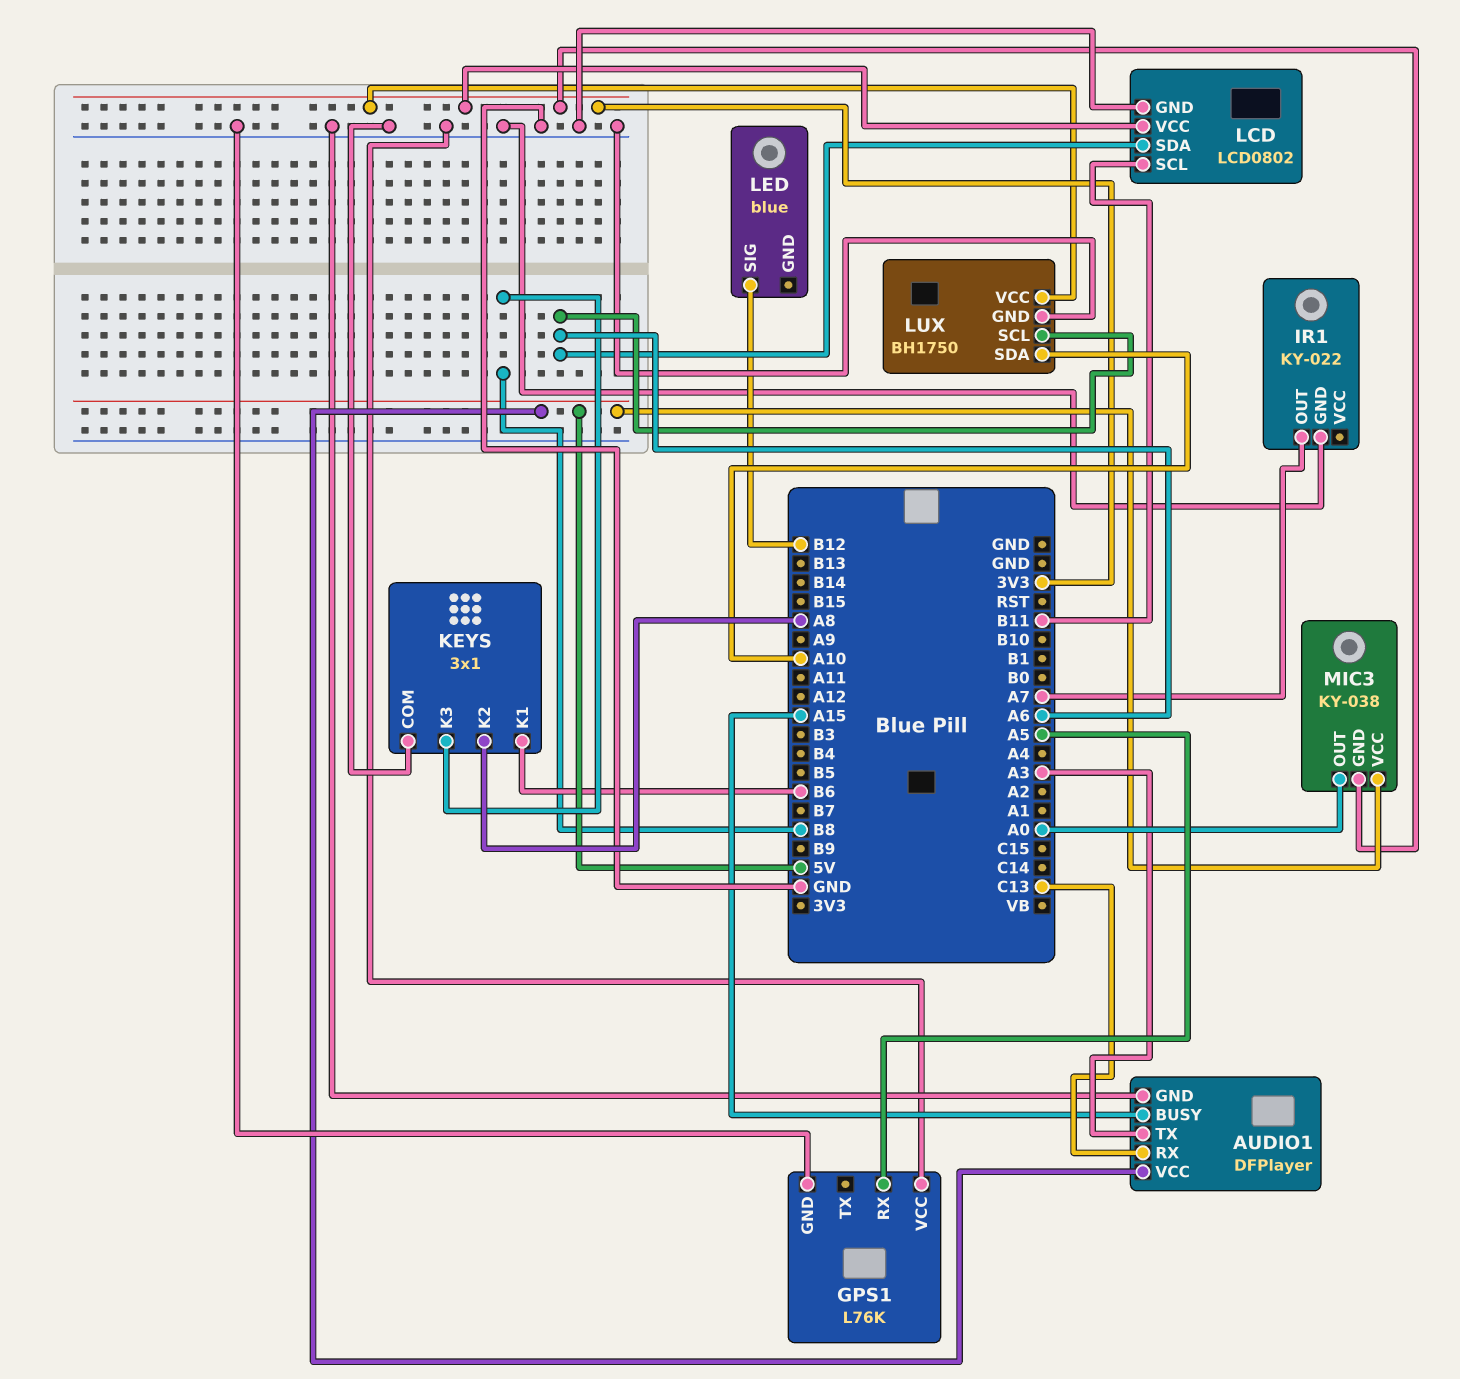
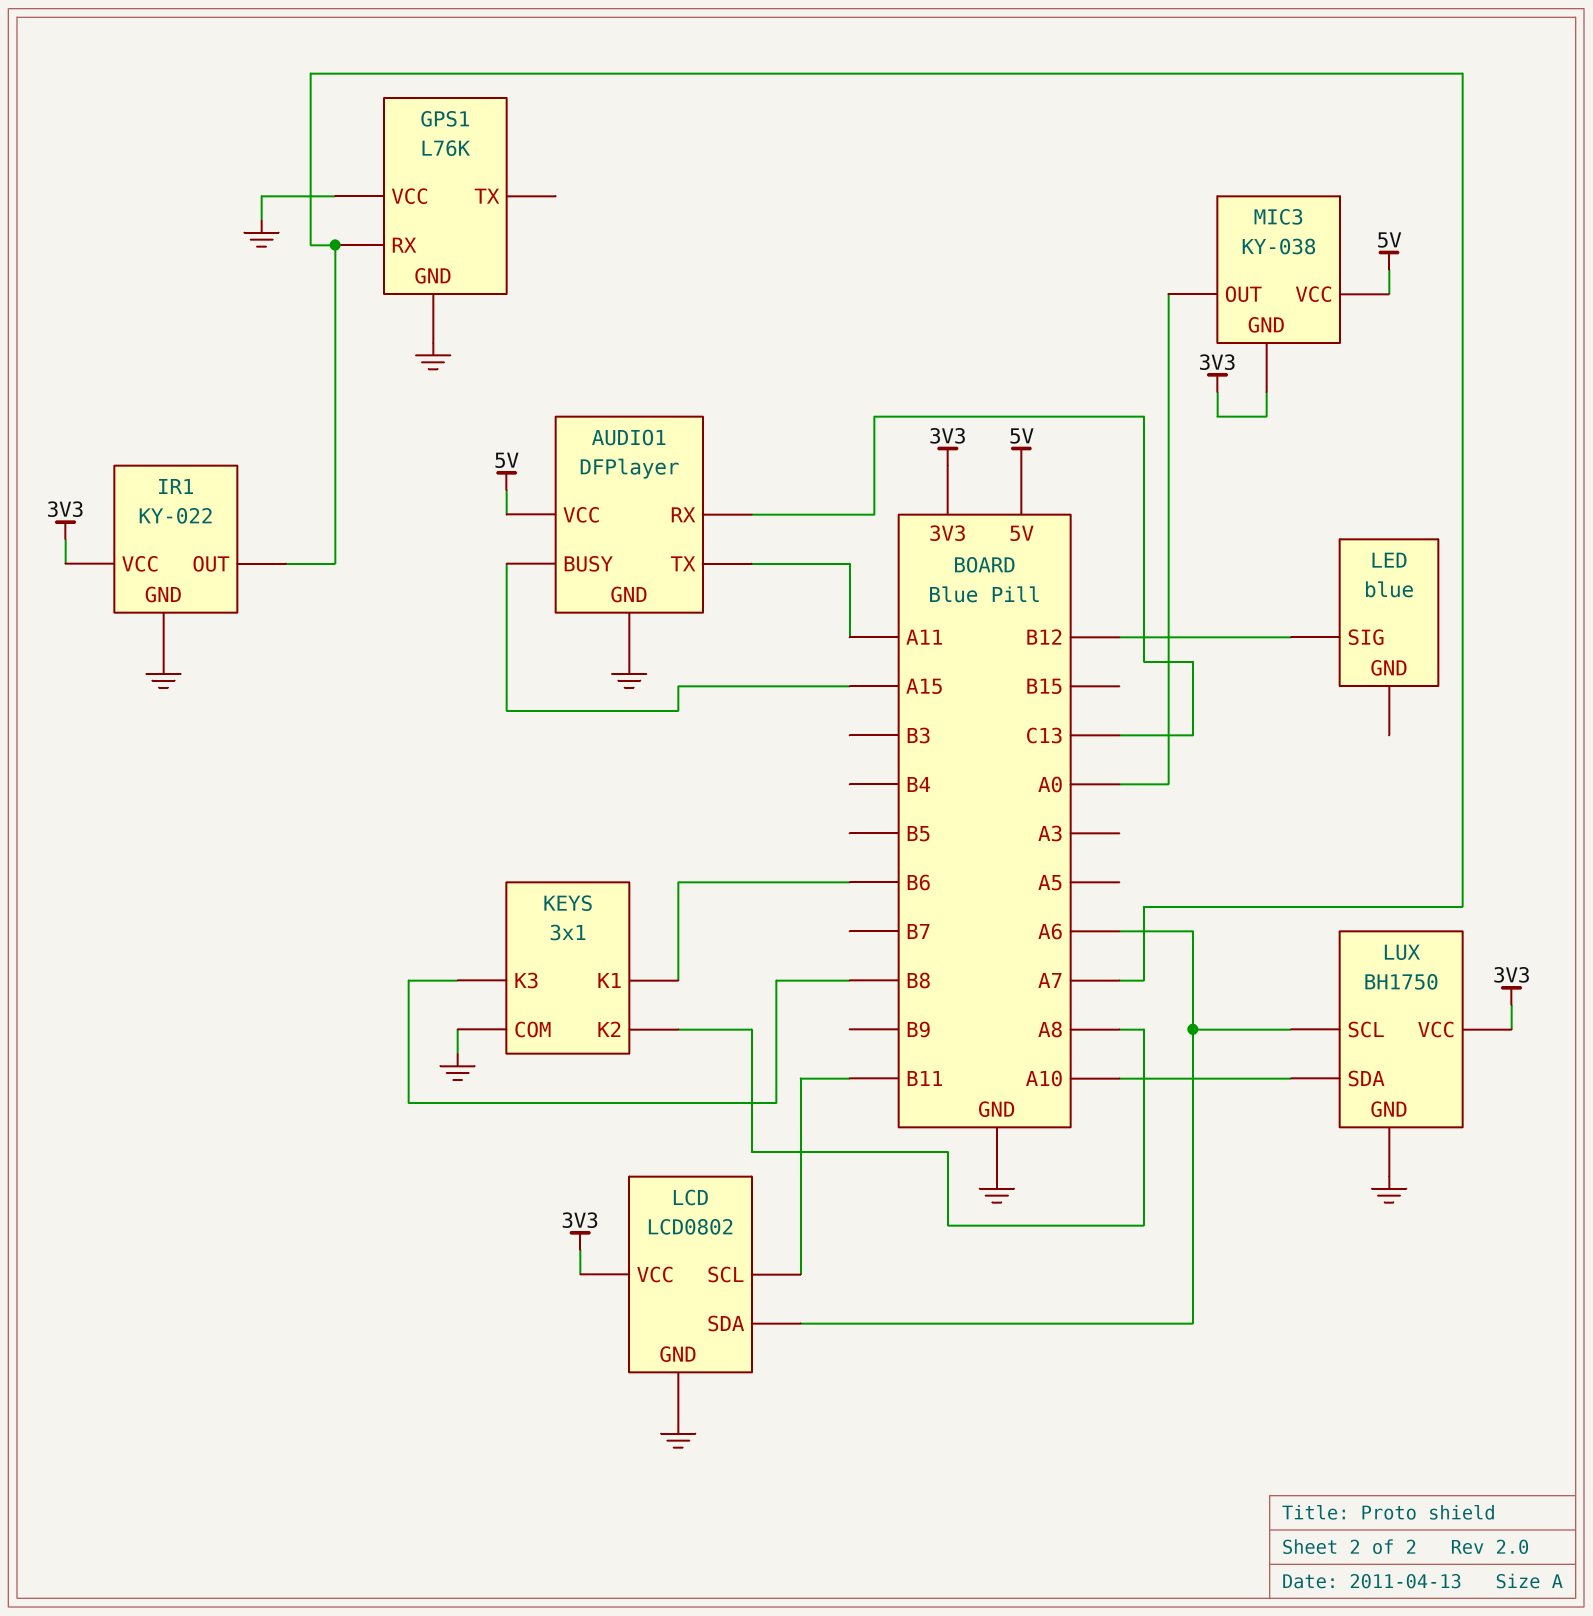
AUDIO1 pin TX: A3 -> A11
GPS1 pin RX: A5 -> A7
IR1 pin VCC: none -> 3V3

